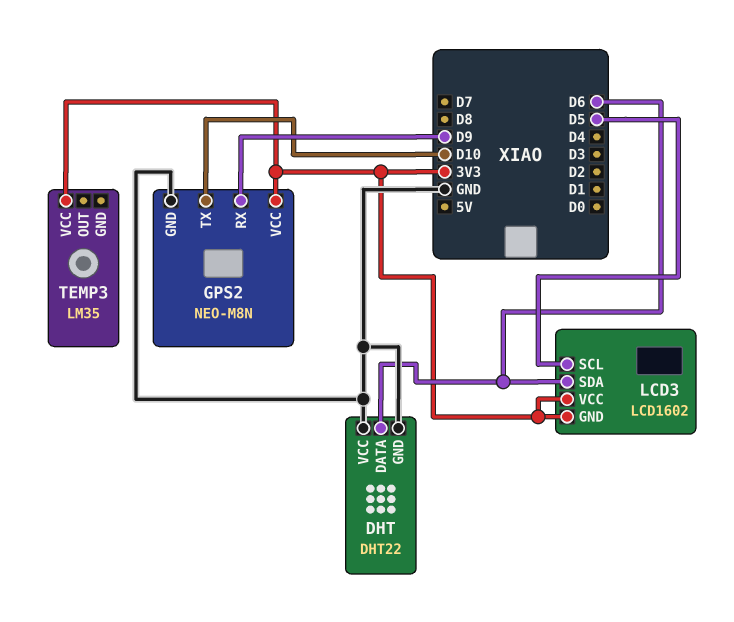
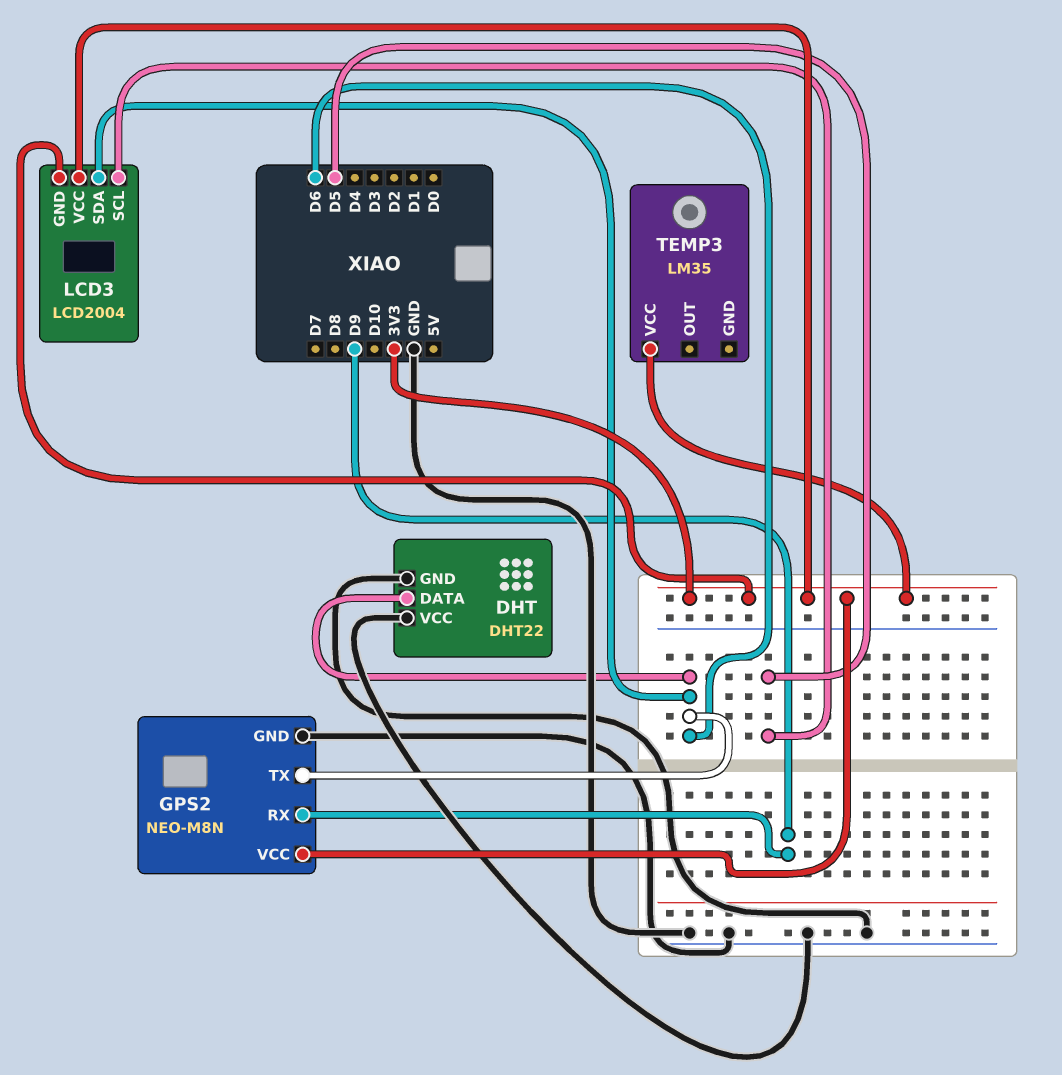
GPS2 pin TX: D10 -> D6
LCD3: LCD1602 -> LCD2004

